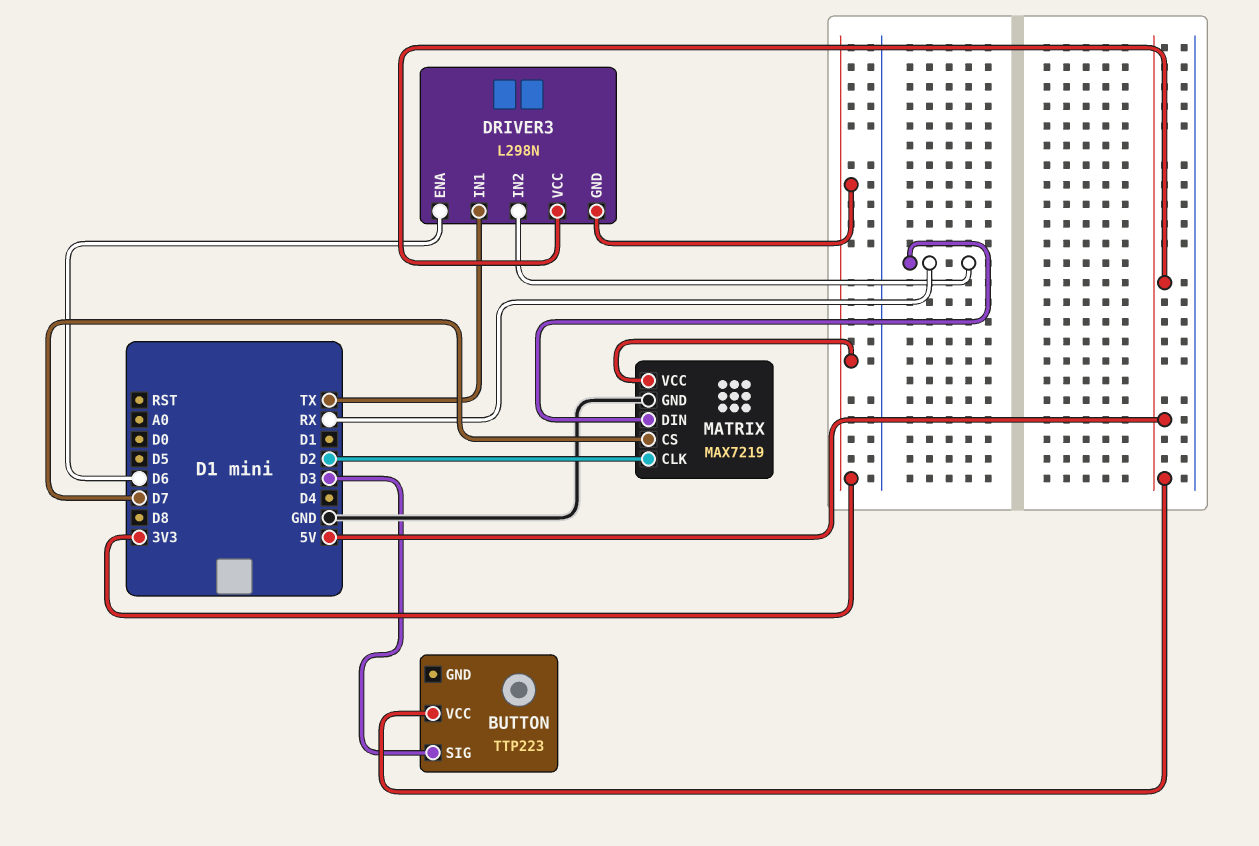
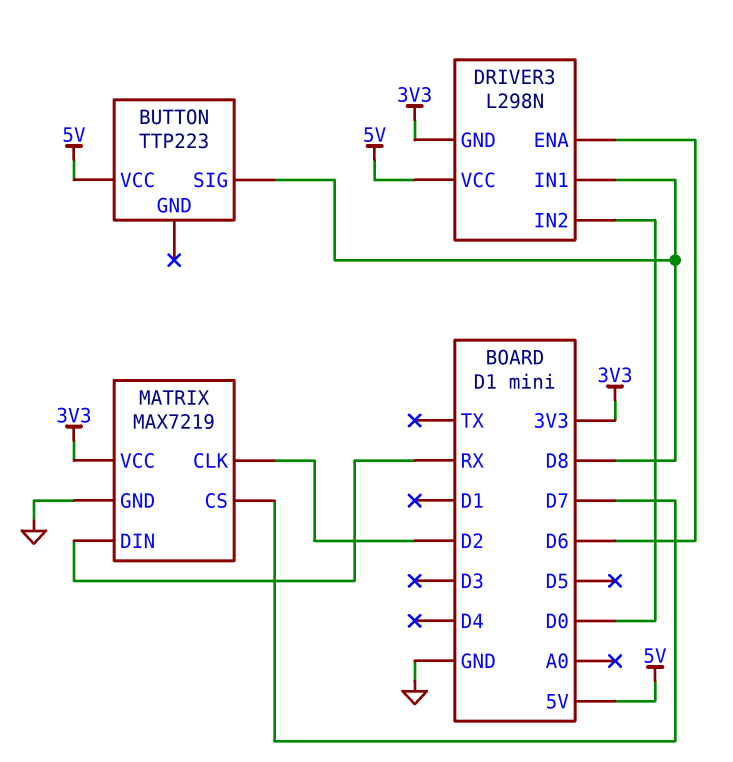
BUTTON pin SIG: D3 -> D8
DRIVER3 pin IN1: TX -> D8
DRIVER3 pin IN2: RX -> D0

